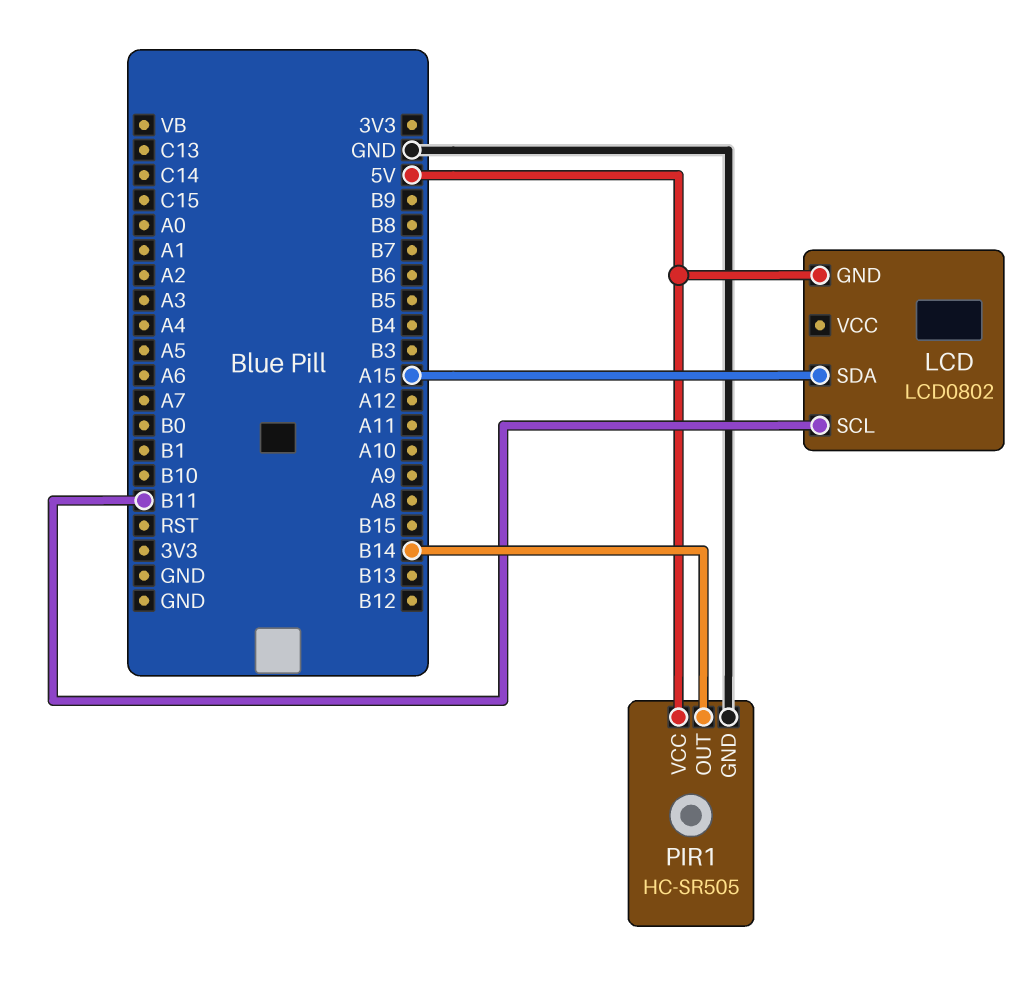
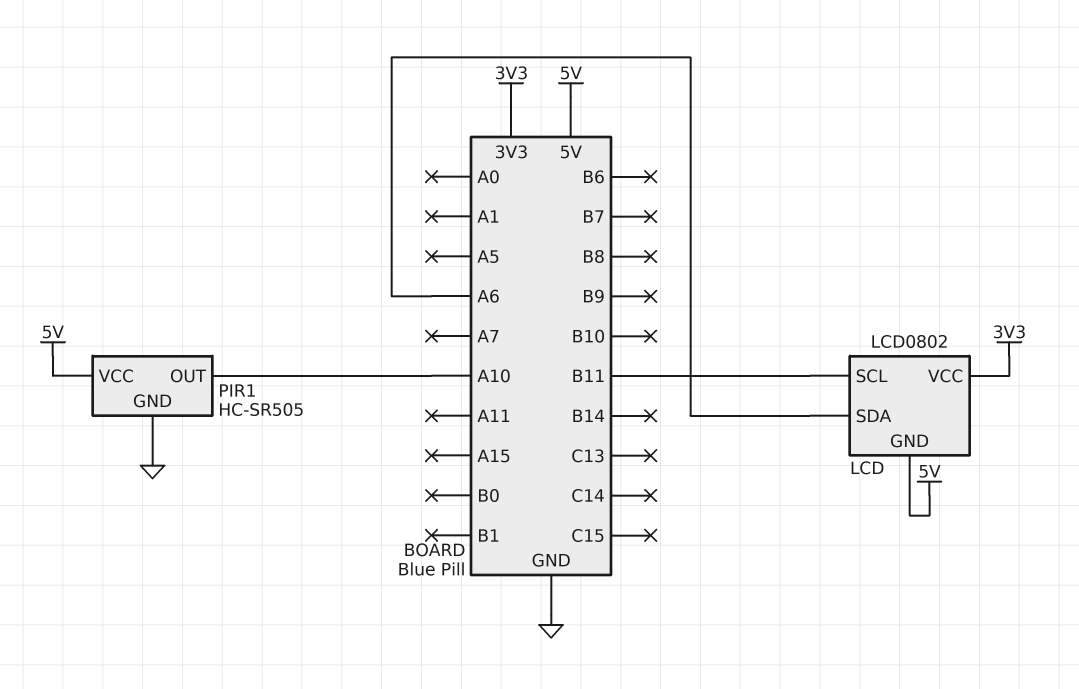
LCD pin SDA: A15 -> A6
LCD pin VCC: none -> 3V3
PIR1 pin OUT: B14 -> A10

